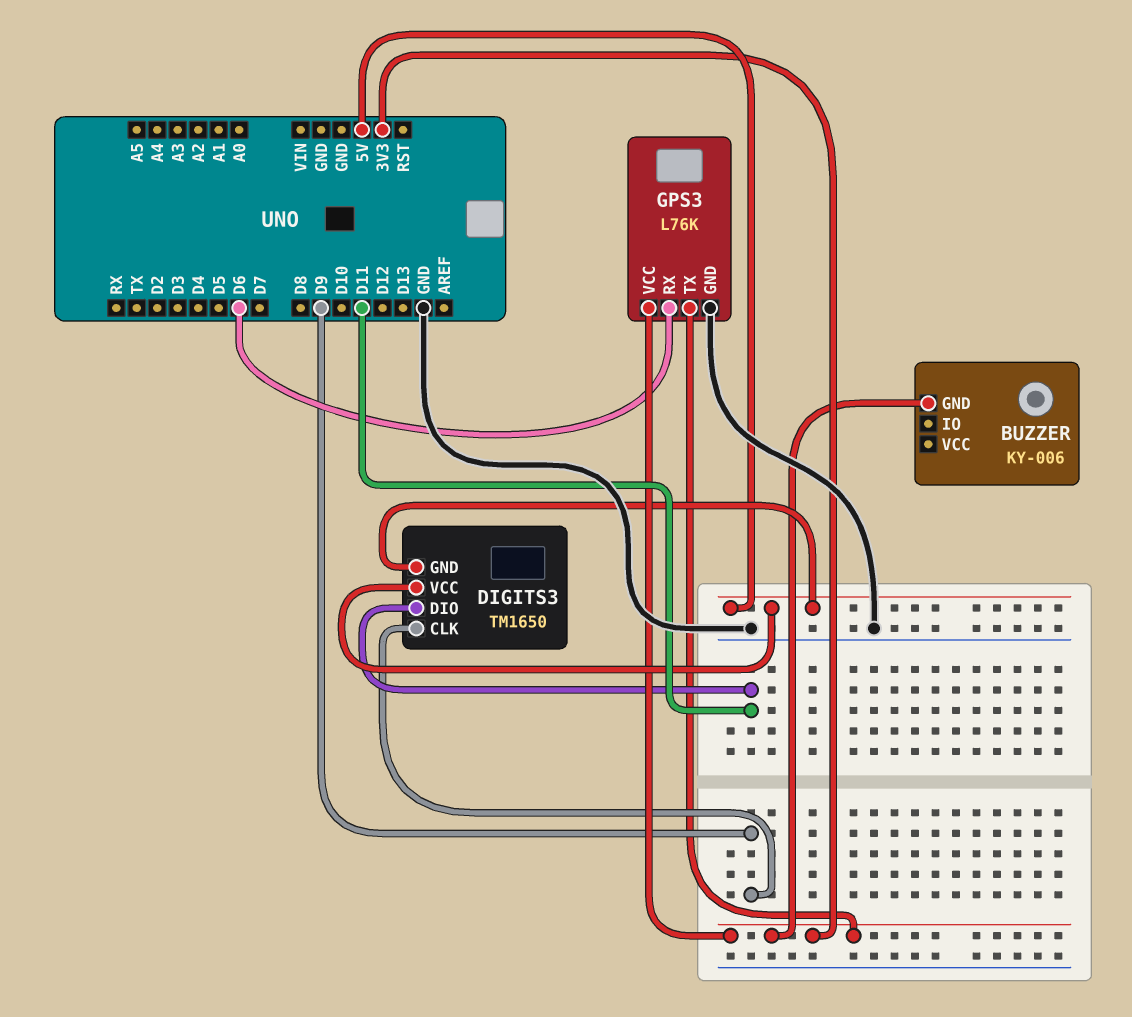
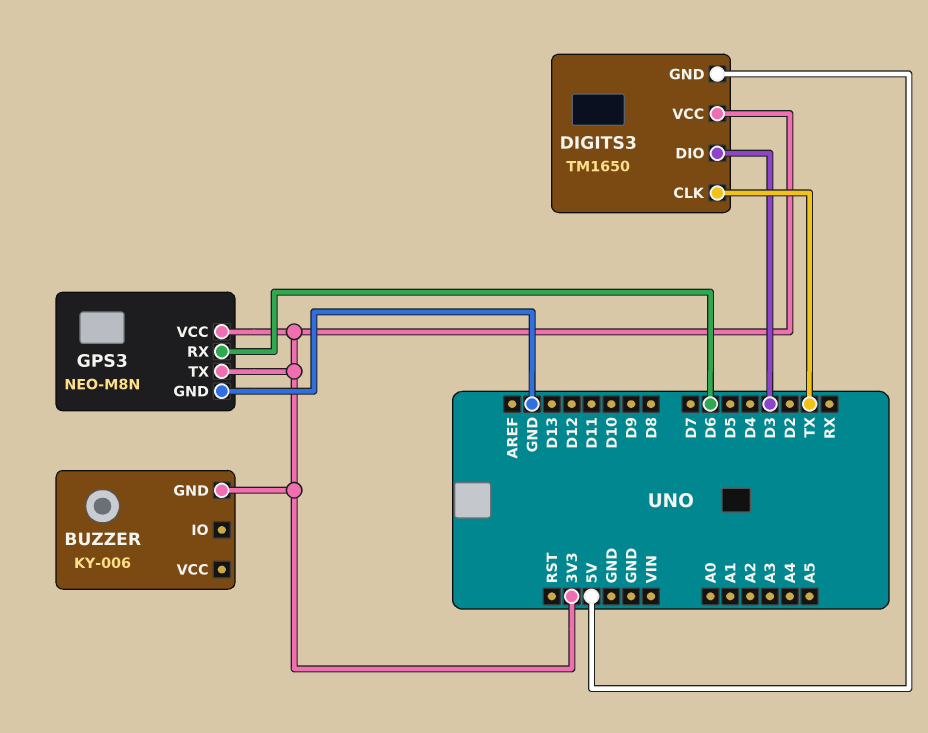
DIGITS3 pin CLK: D9 -> TX
DIGITS3 pin DIO: D11 -> D3
DIGITS3 pin VCC: 5V -> 3V3
GPS3: L76K -> NEO-M8N

